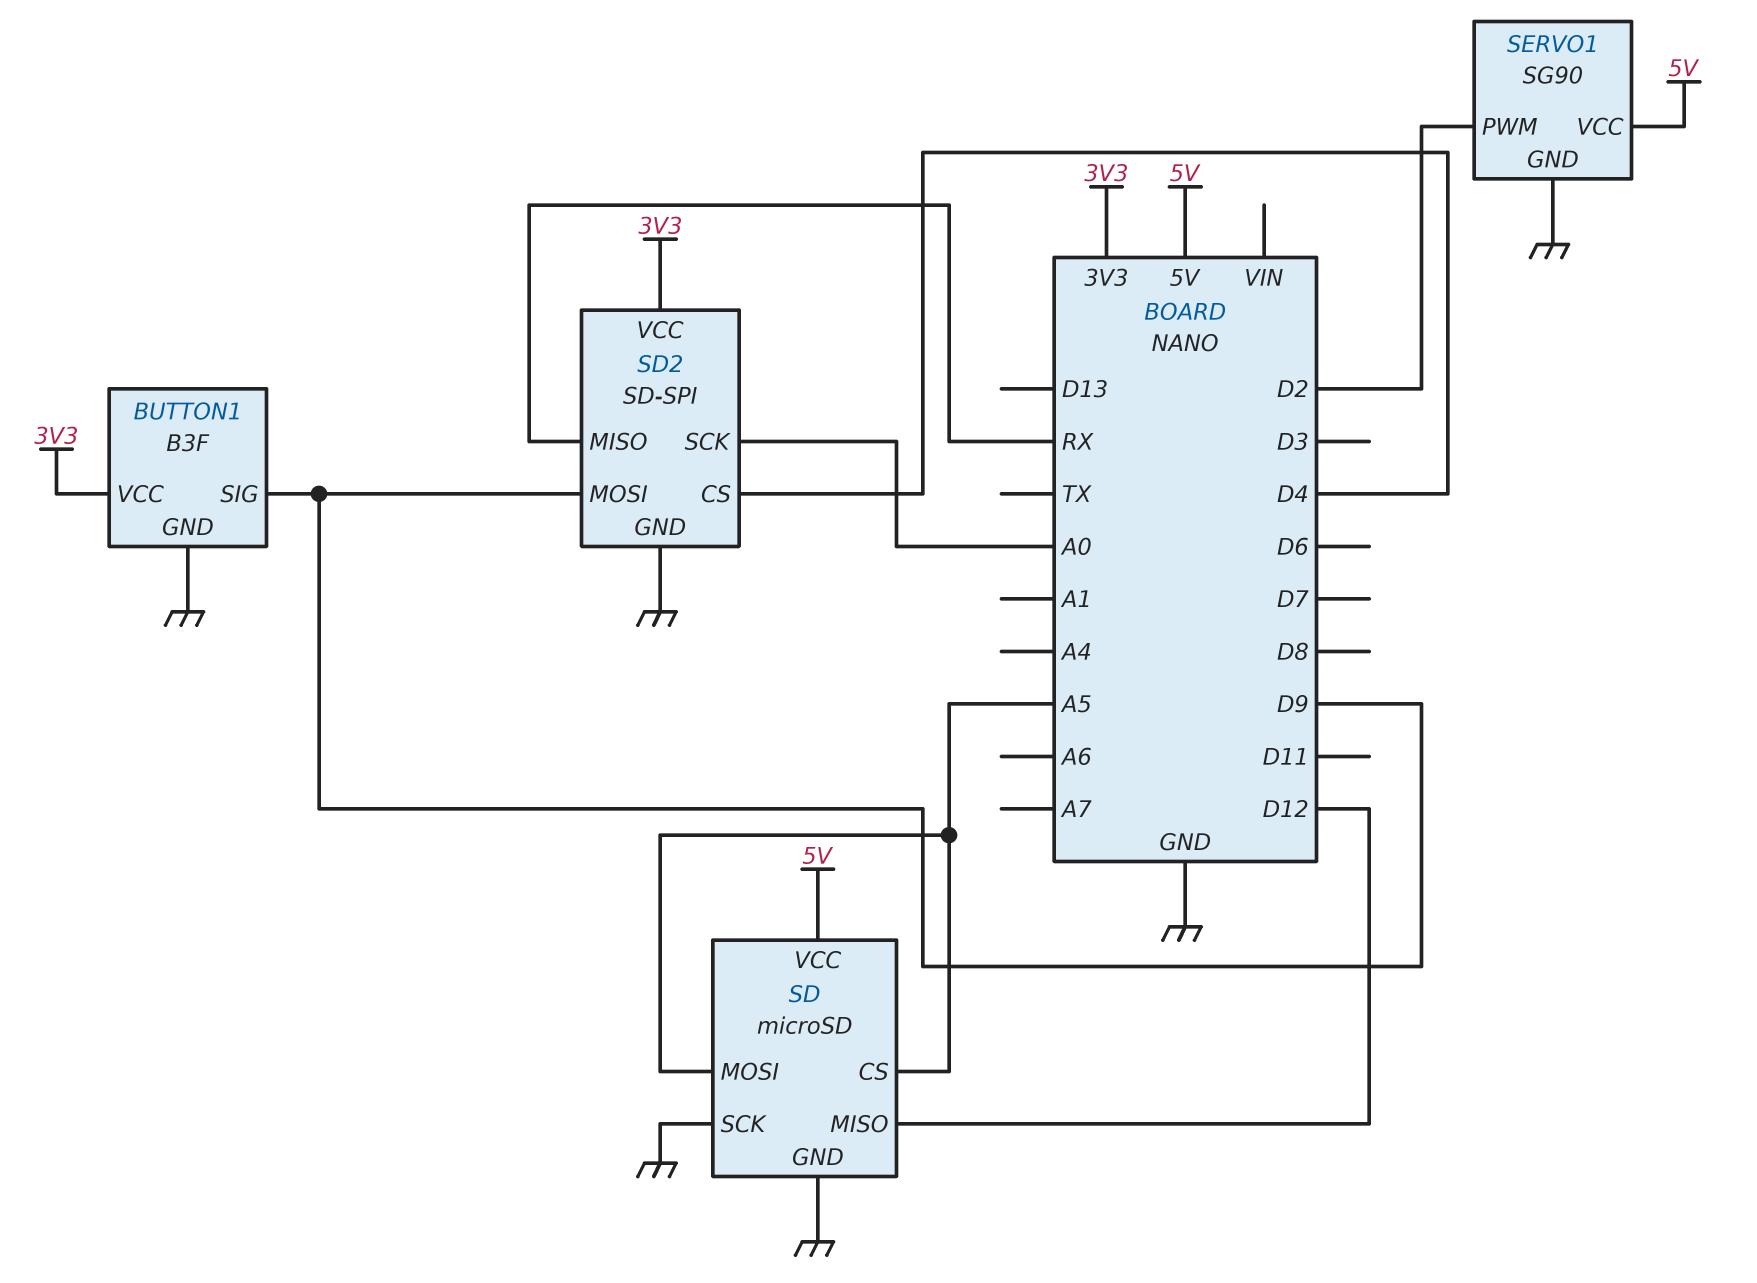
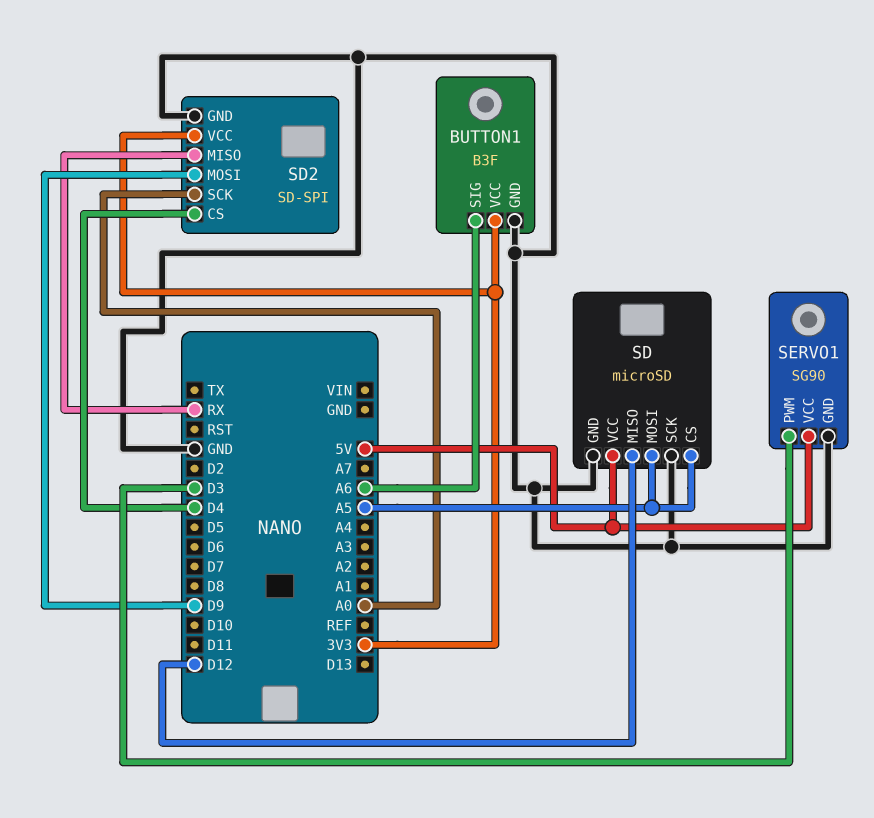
BUTTON1 pin SIG: D9 -> A6
SERVO1 pin PWM: D2 -> D3

